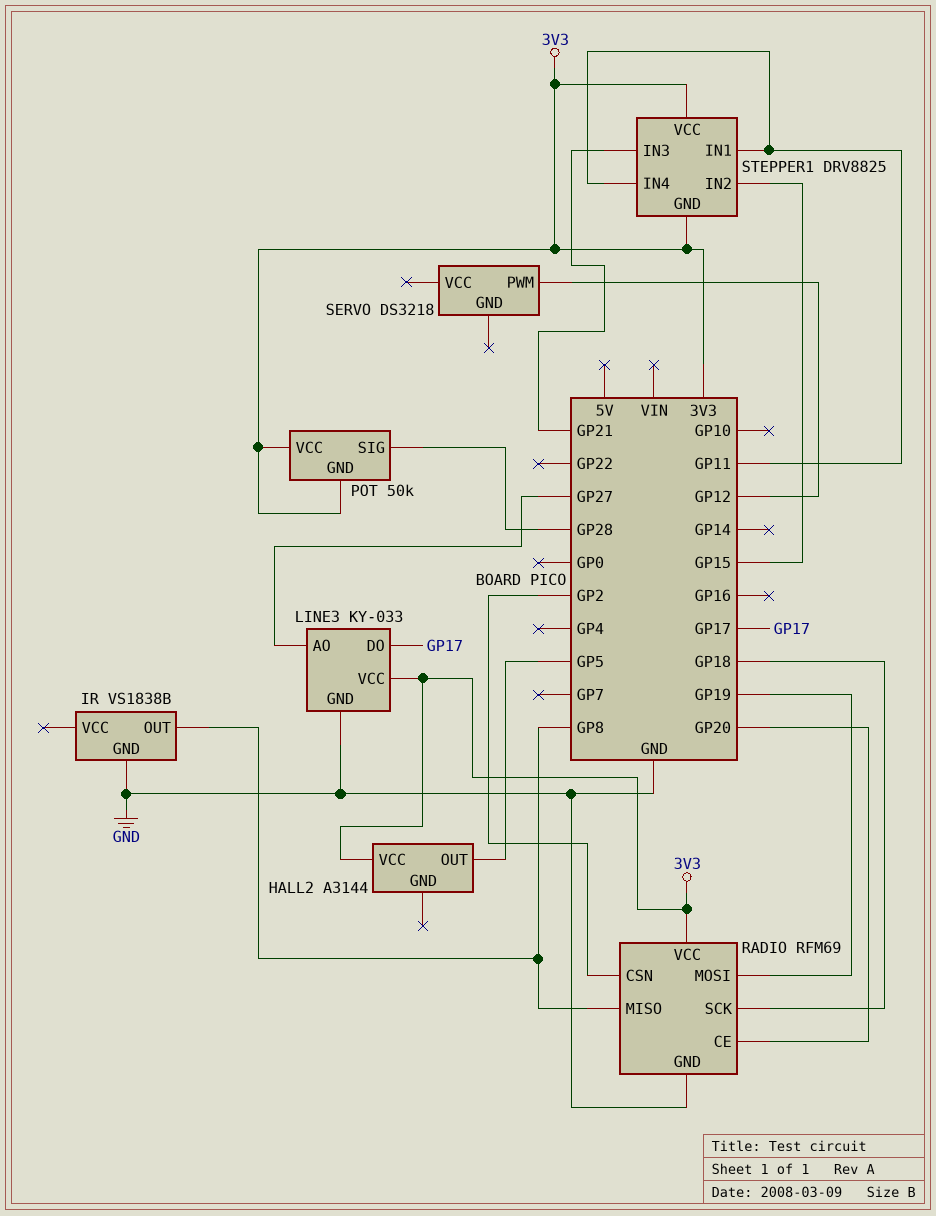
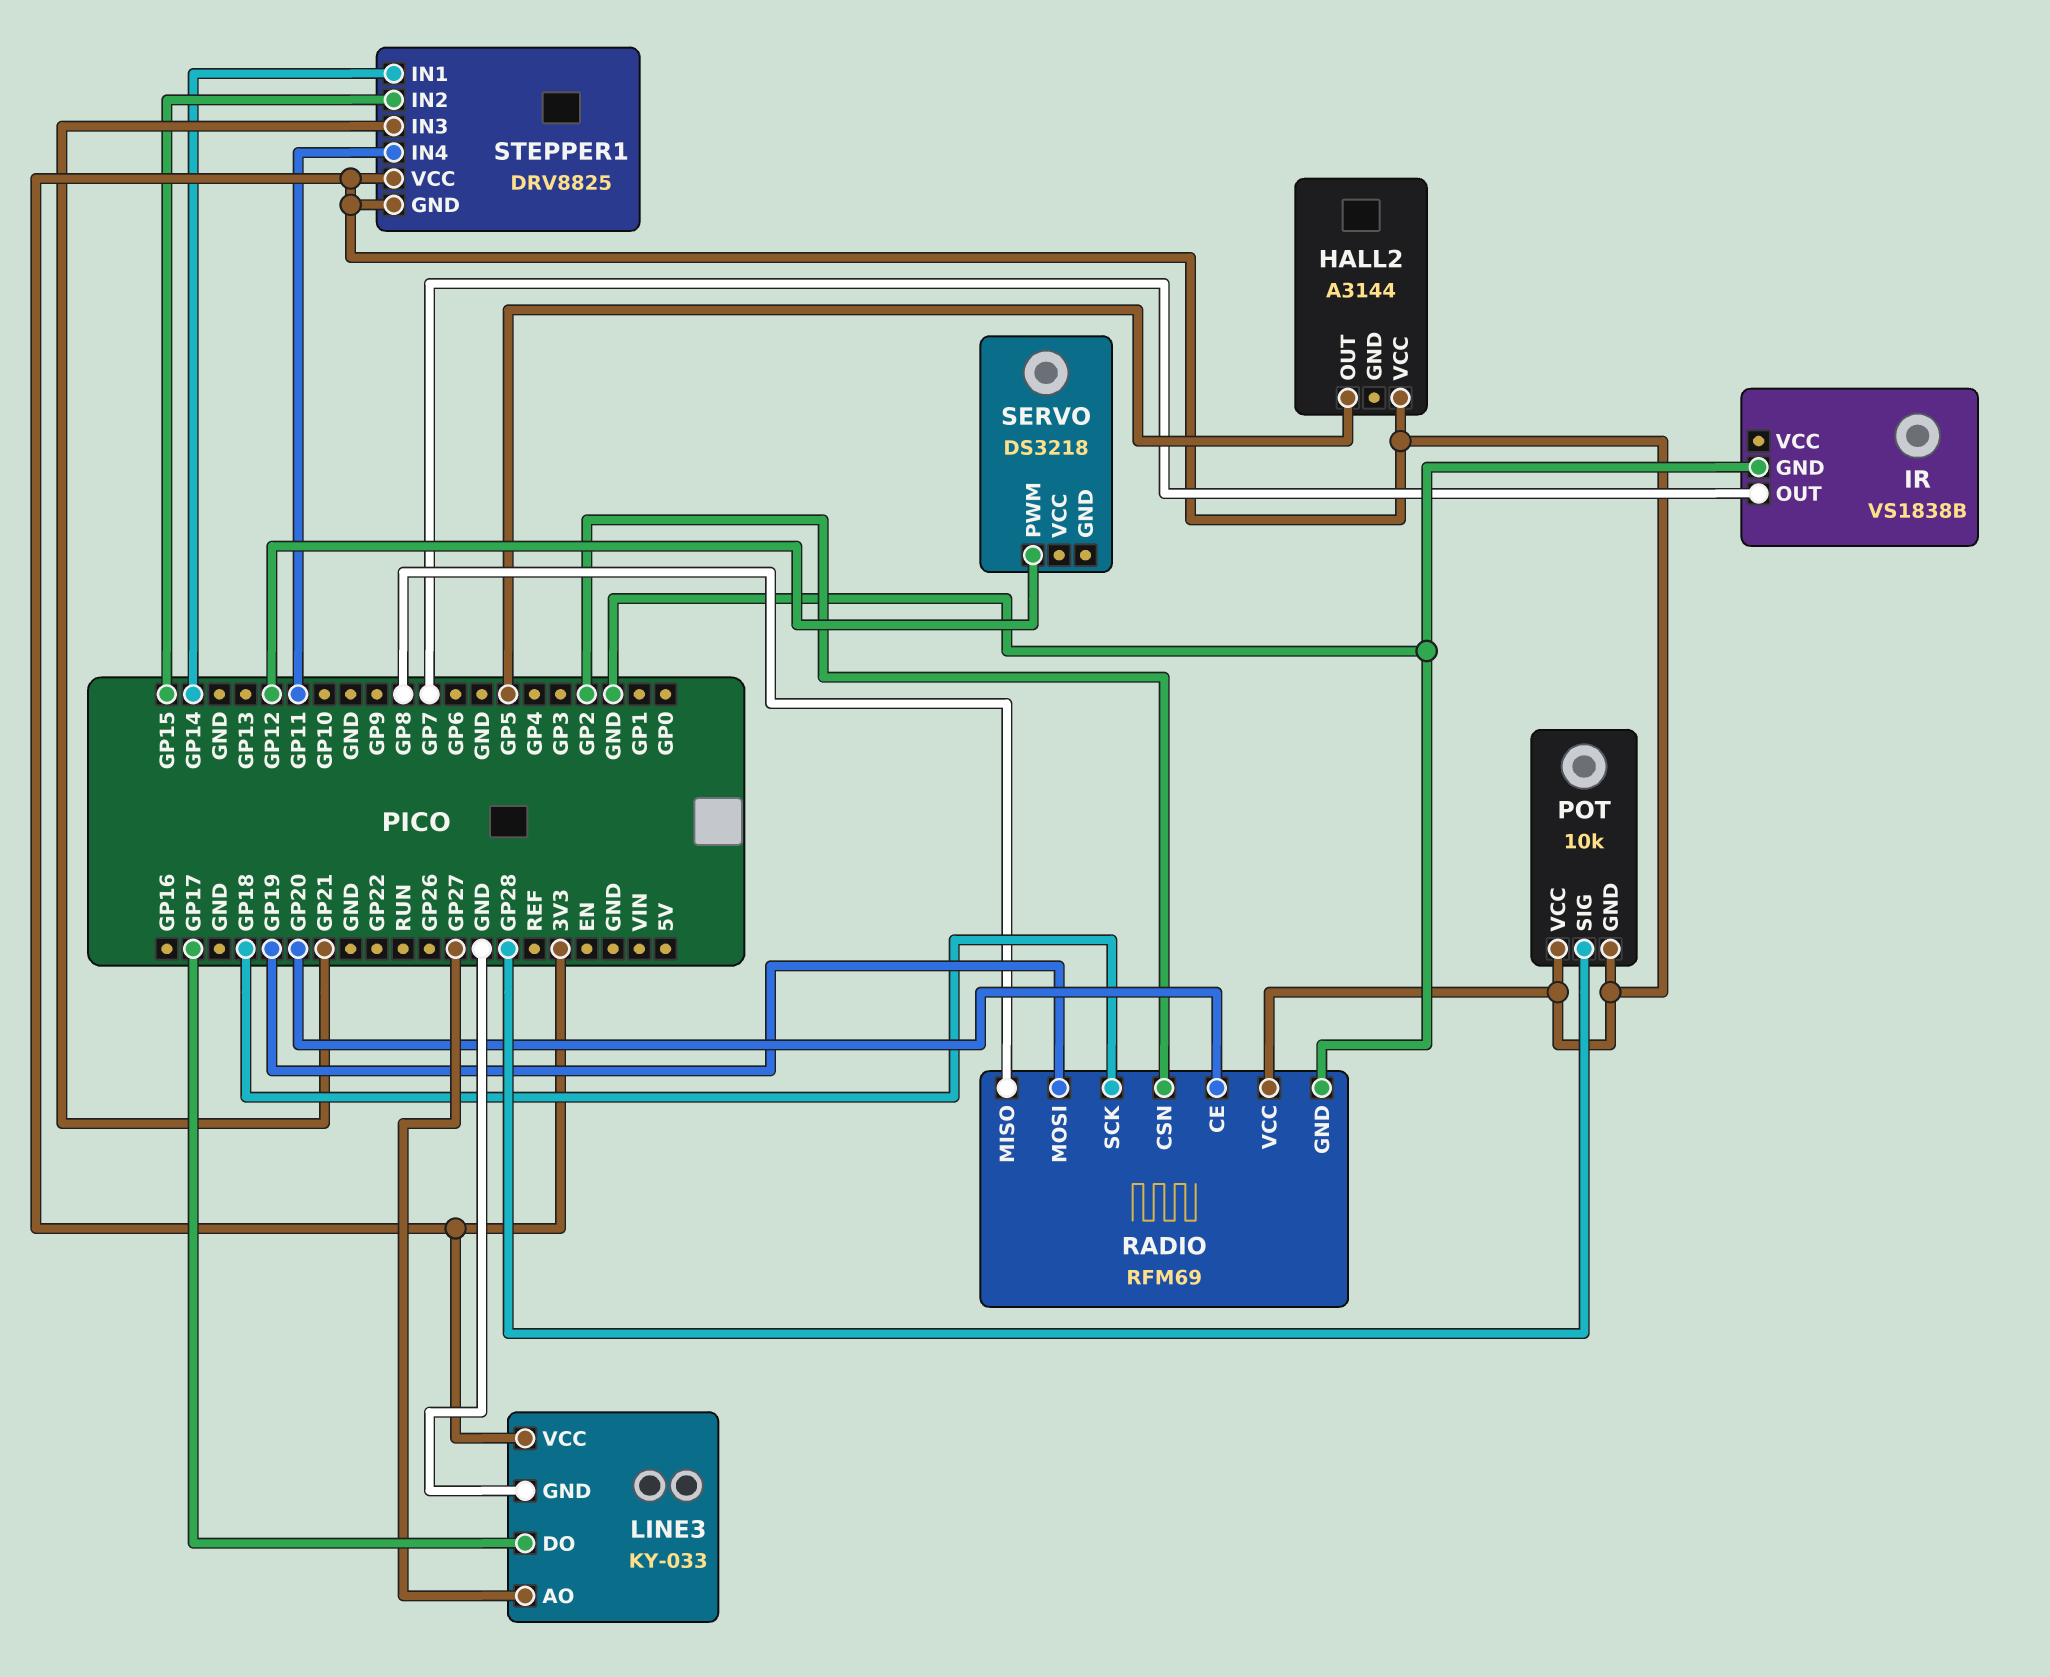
IR pin OUT: GP8 -> GP7
POT: 50k -> 10k
STEPPER1 pin IN1: GP11 -> GP14

